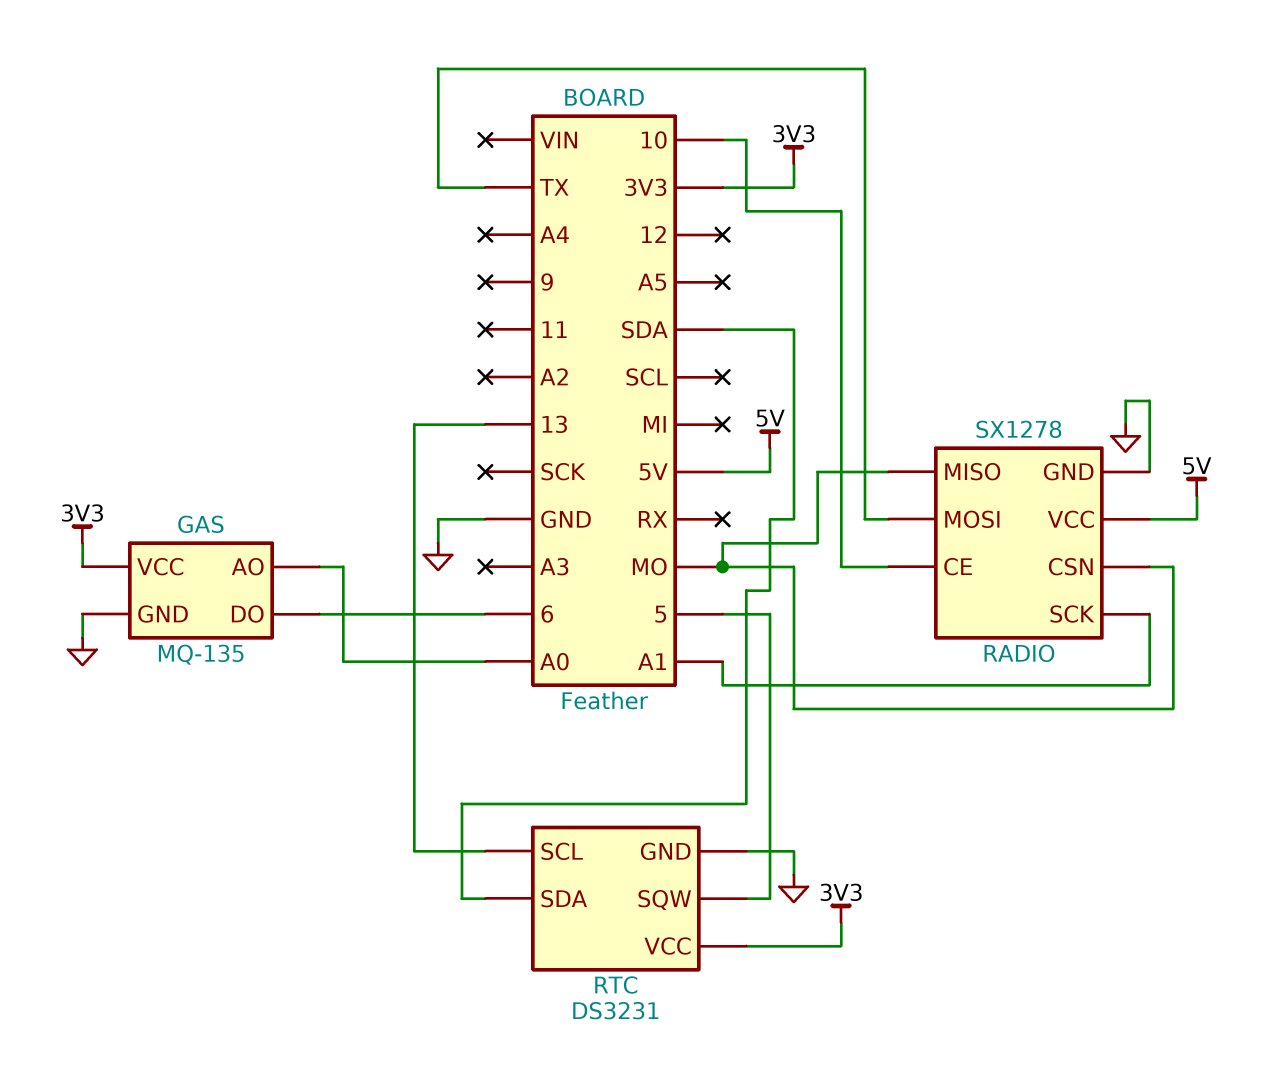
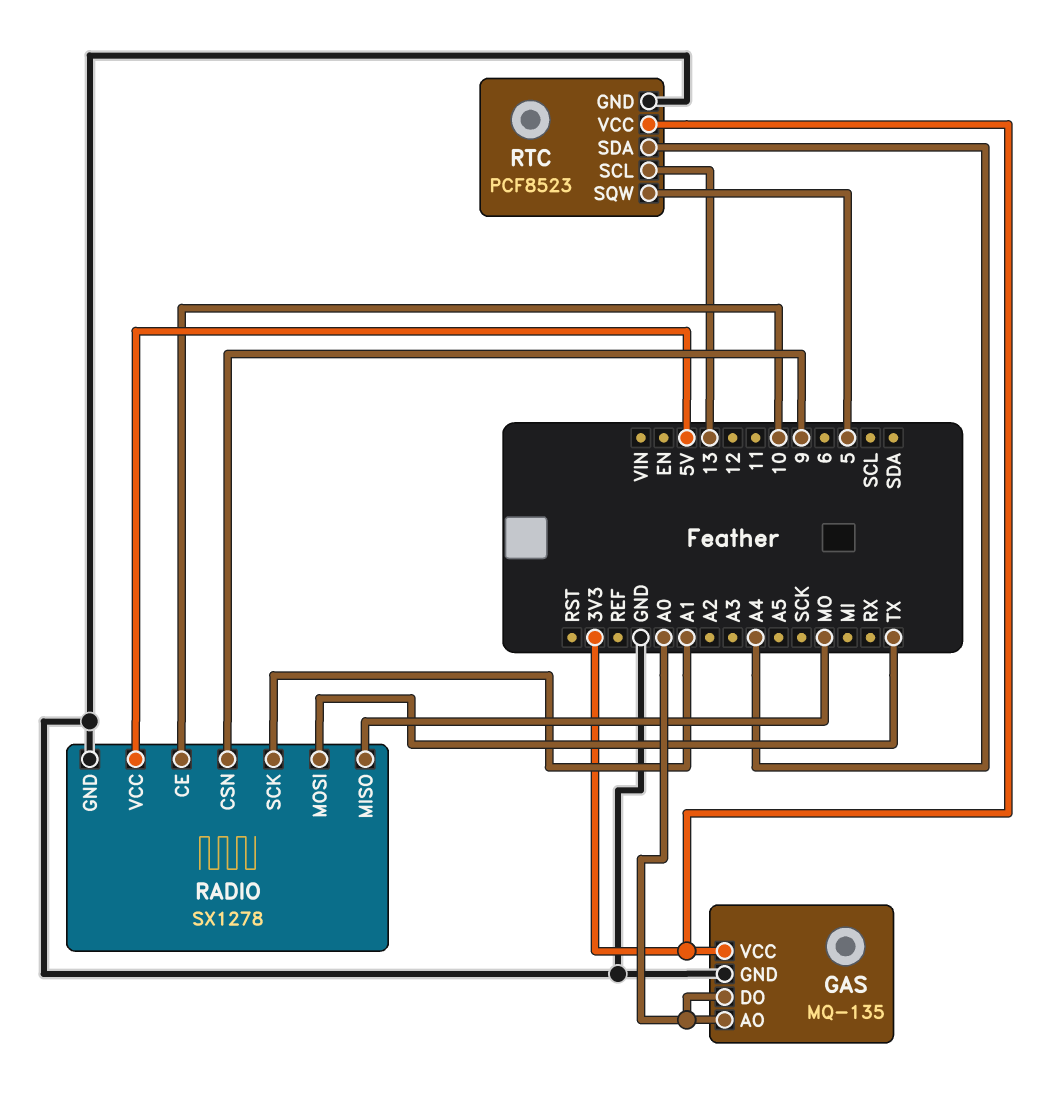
GAS pin DO: 6 -> A0
RADIO pin CSN: MO -> 9
RTC: DS3231 -> PCF8523
RTC pin SDA: SDA -> A4

